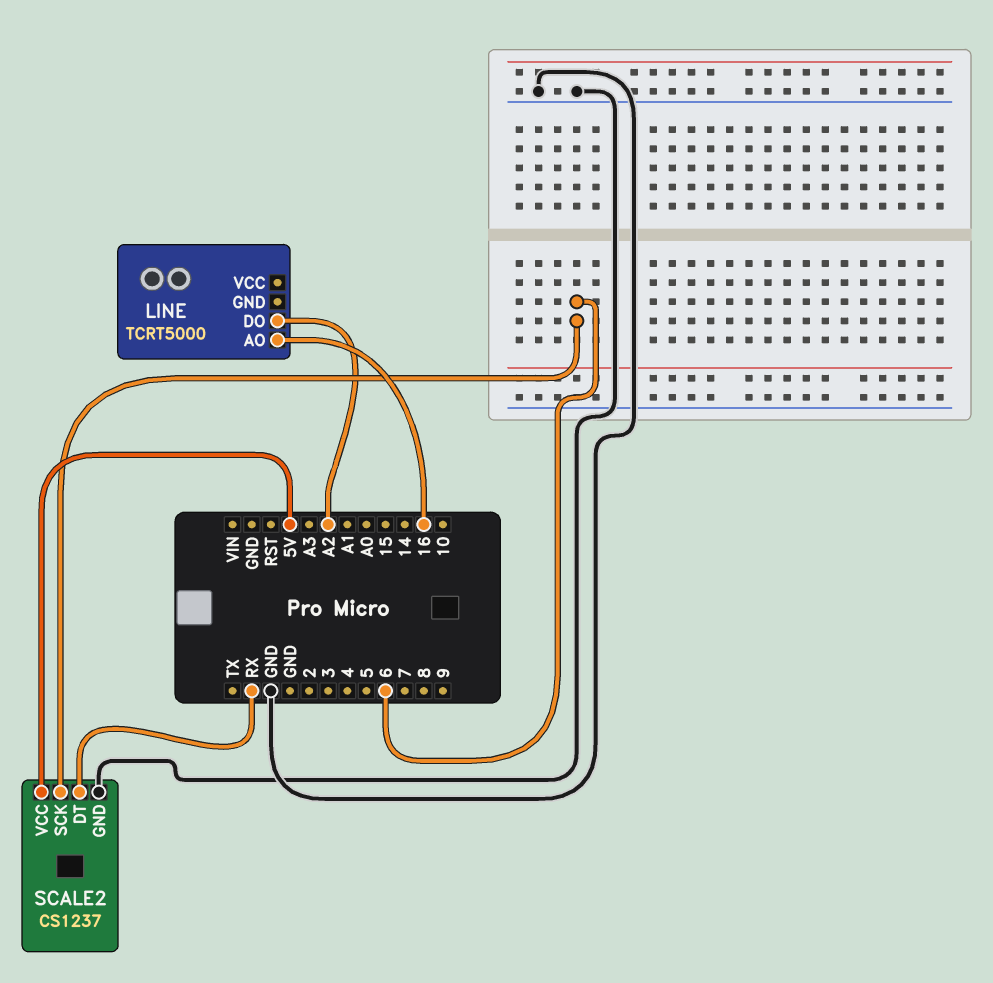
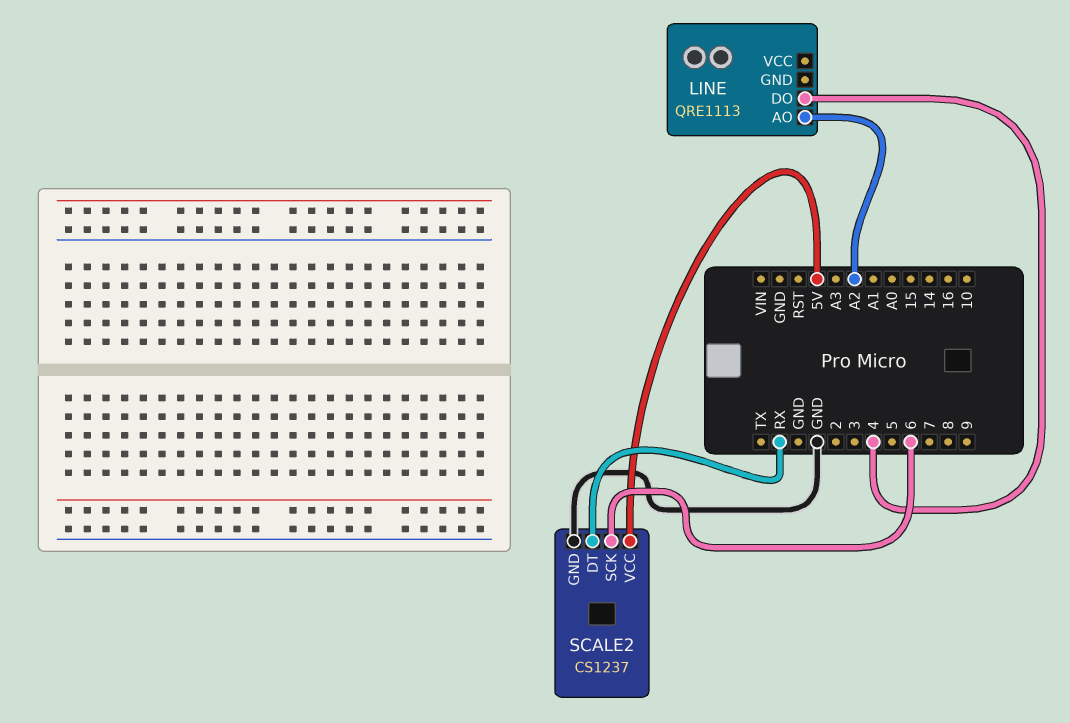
LINE: TCRT5000 -> QRE1113
LINE pin AO: 16 -> A2
LINE pin DO: A2 -> 4

